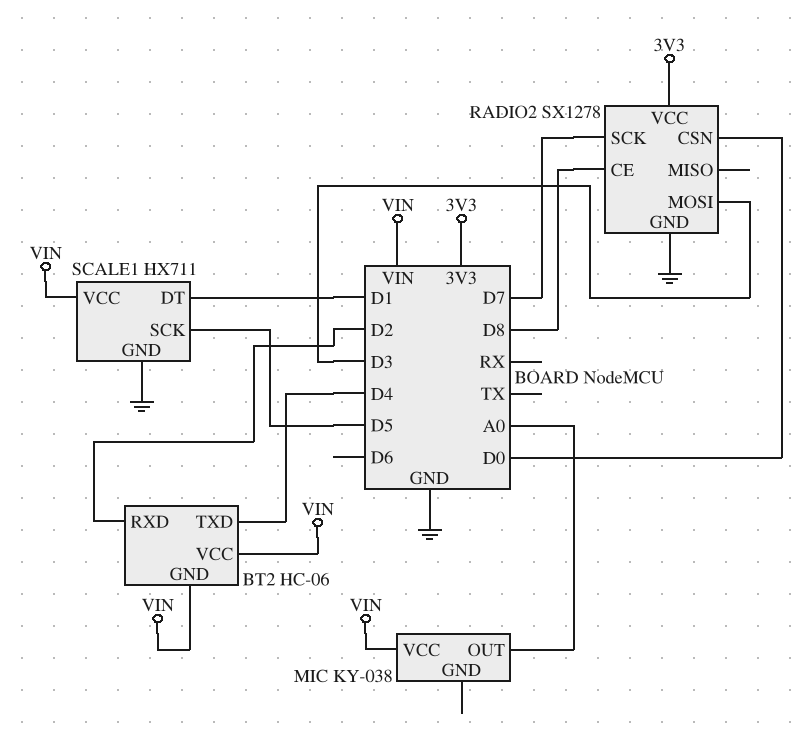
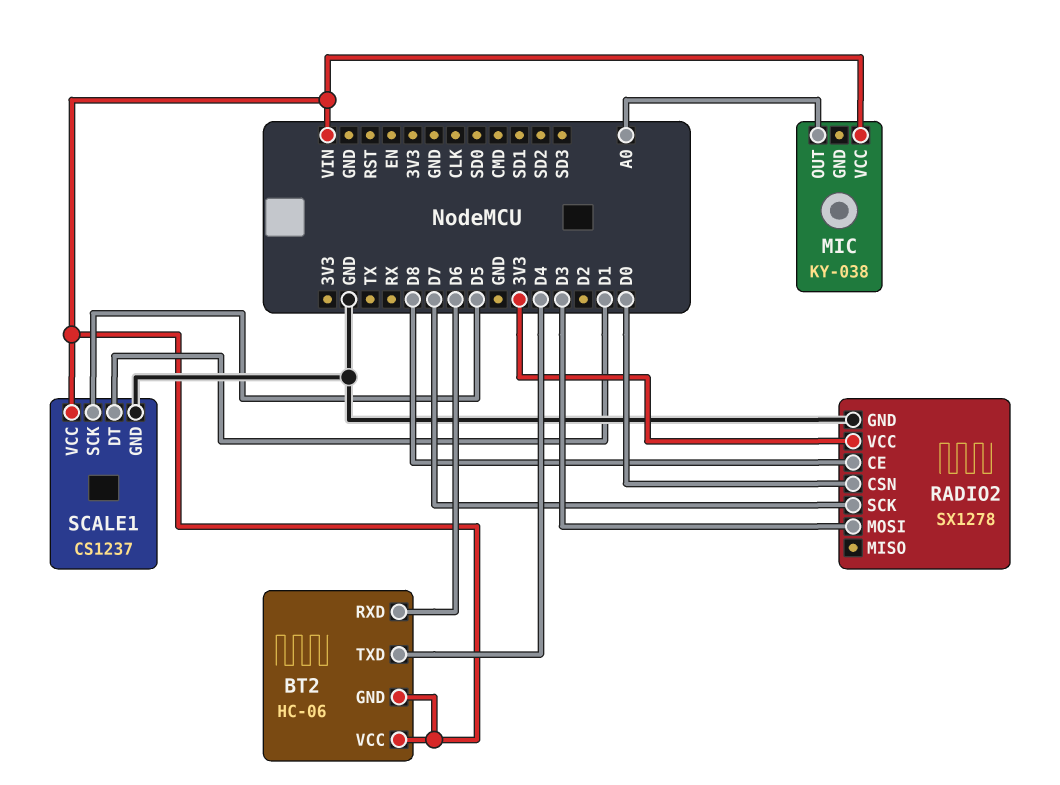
BT2 pin RXD: D2 -> D6
SCALE1: HX711 -> CS1237

